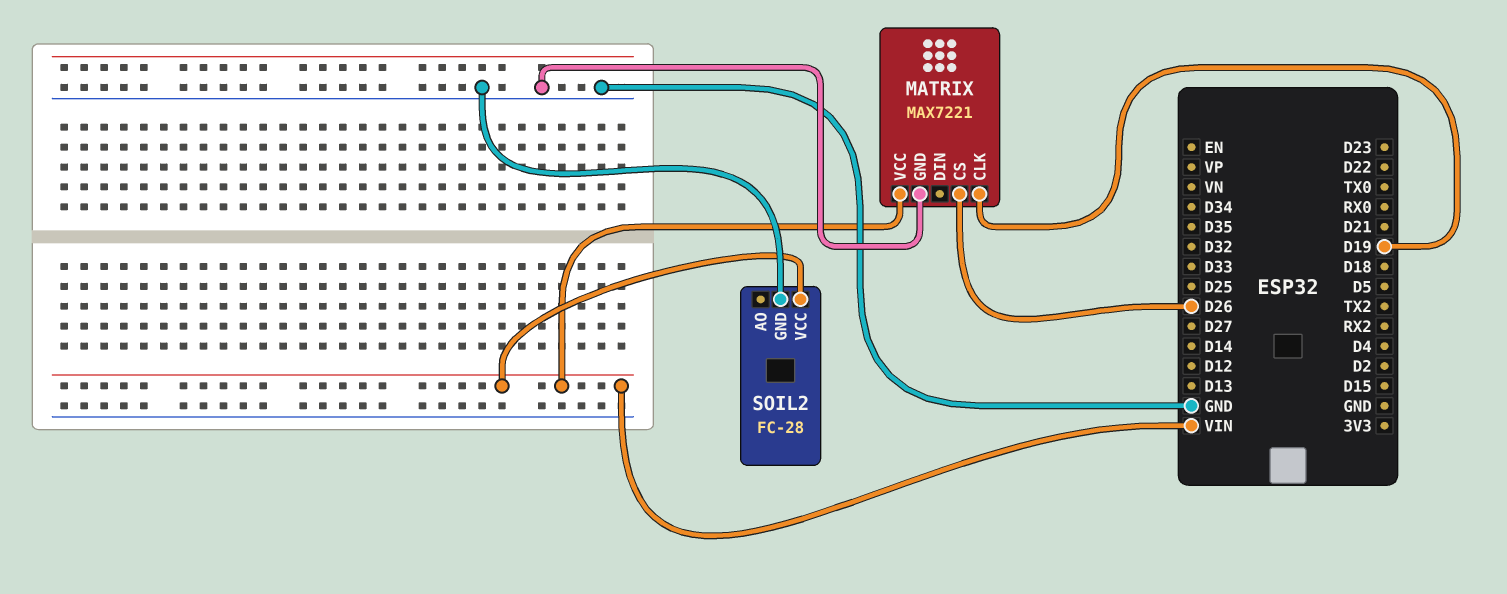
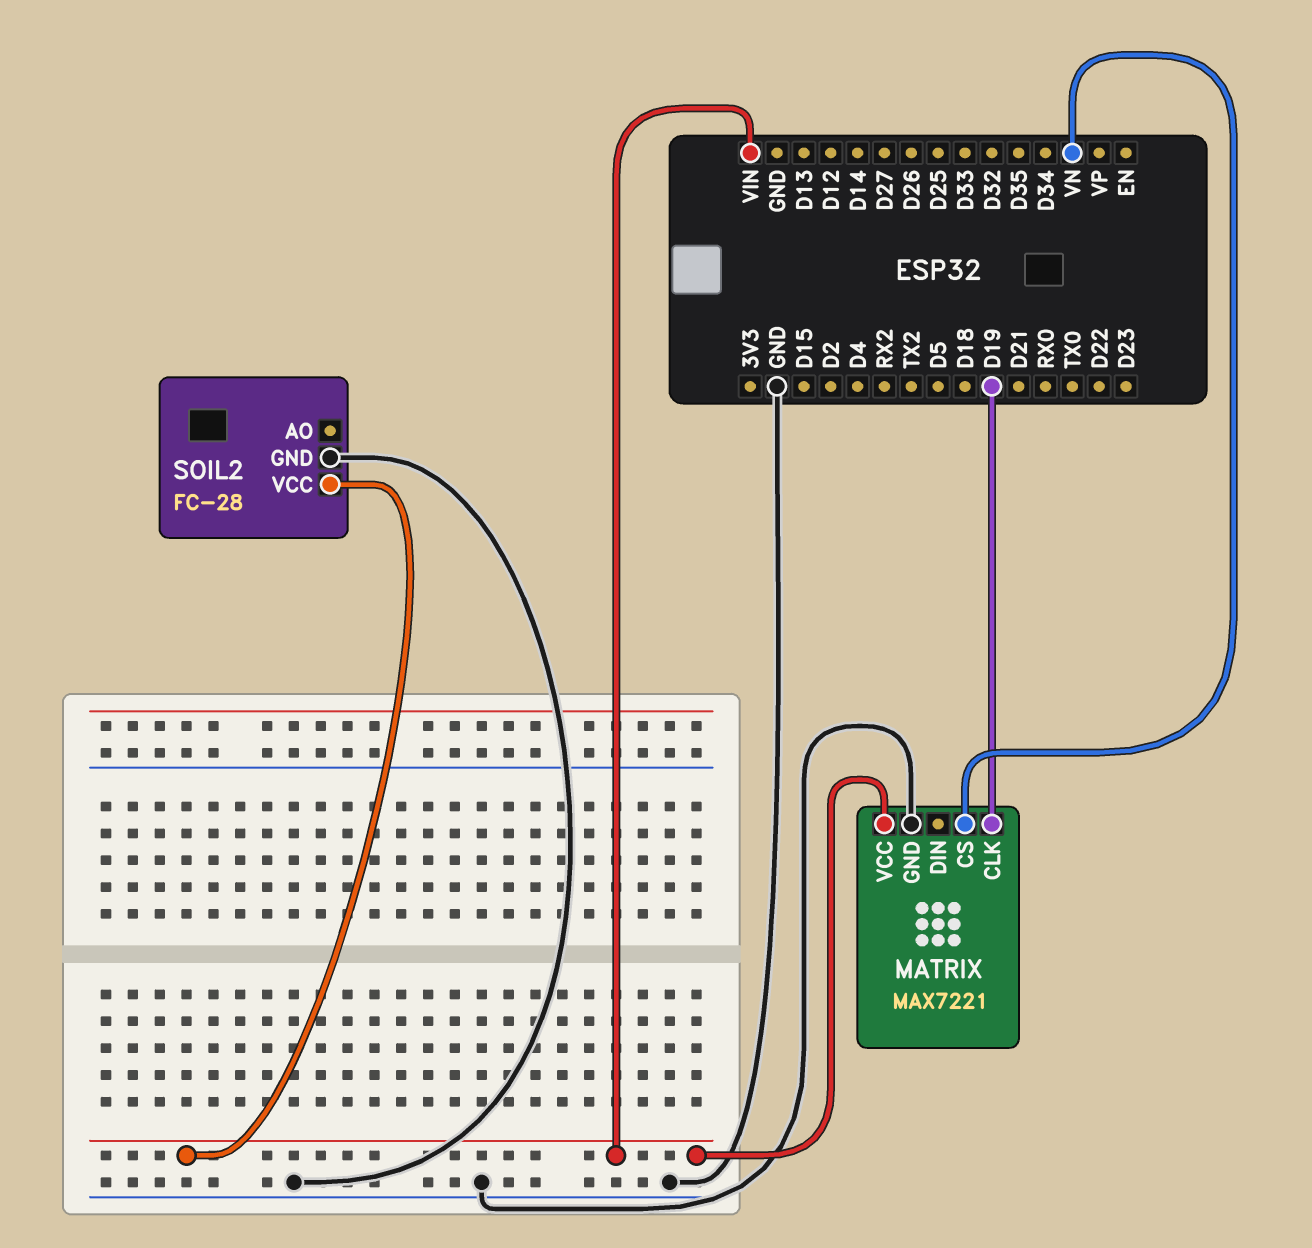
MATRIX pin CS: D26 -> VN

